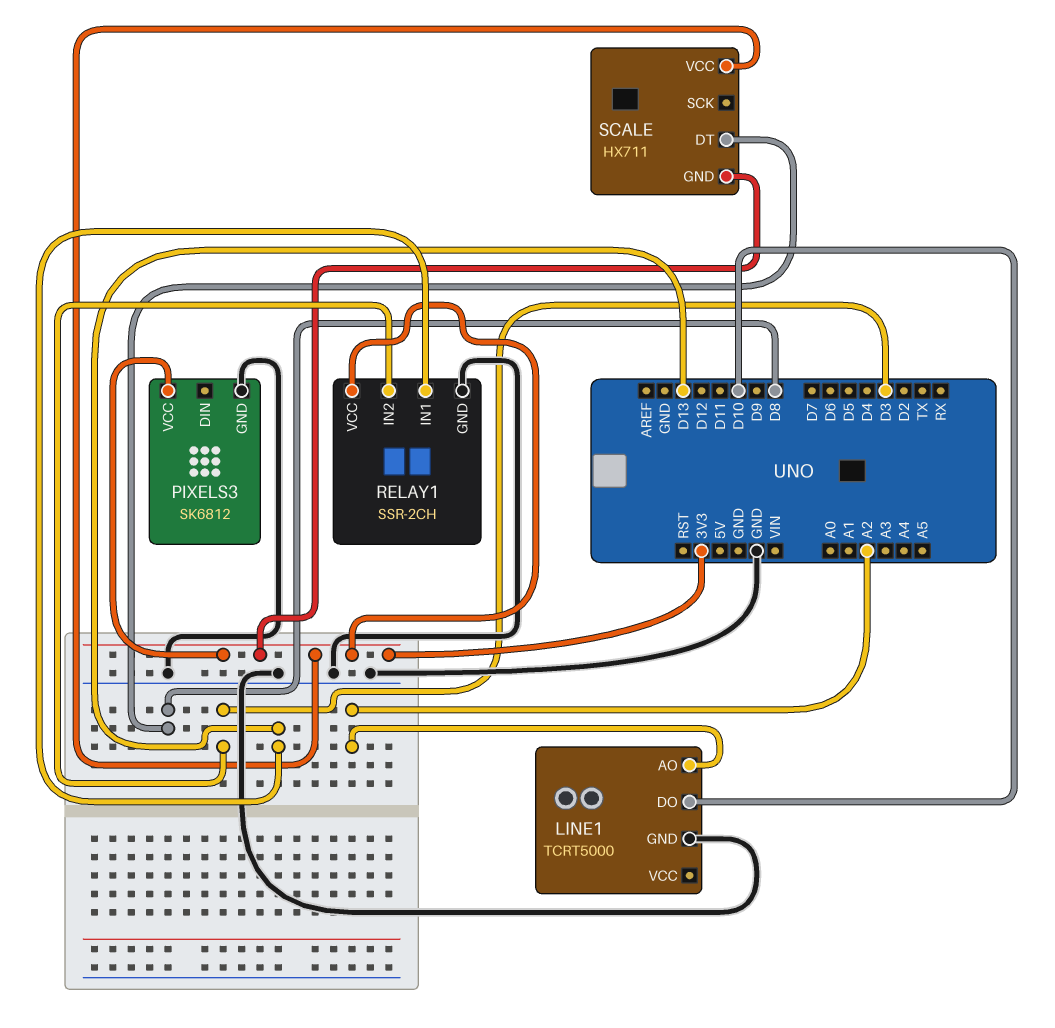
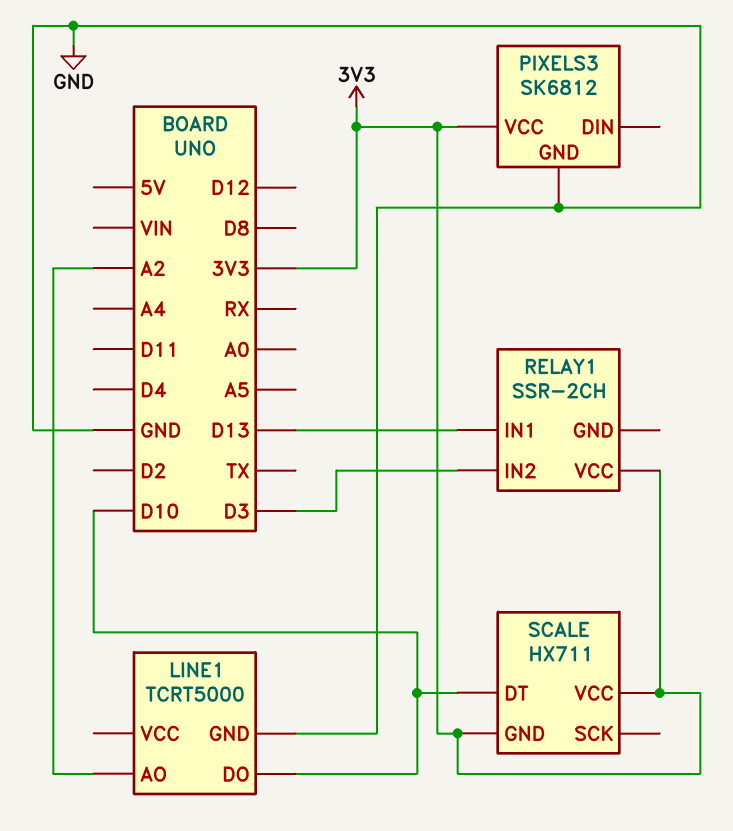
RELAY1 pin GND: GND -> none
SCALE pin DT: D8 -> D10

